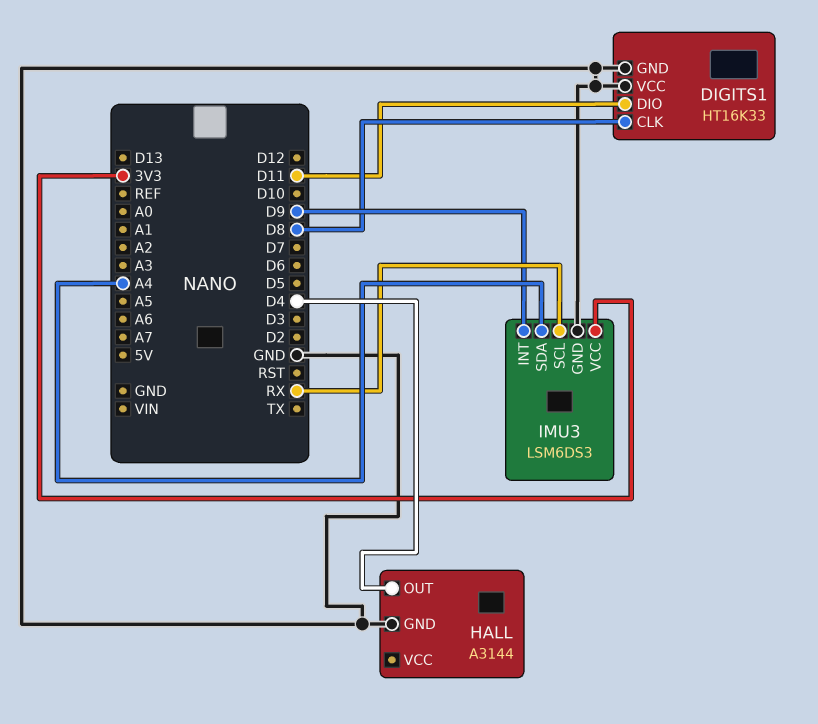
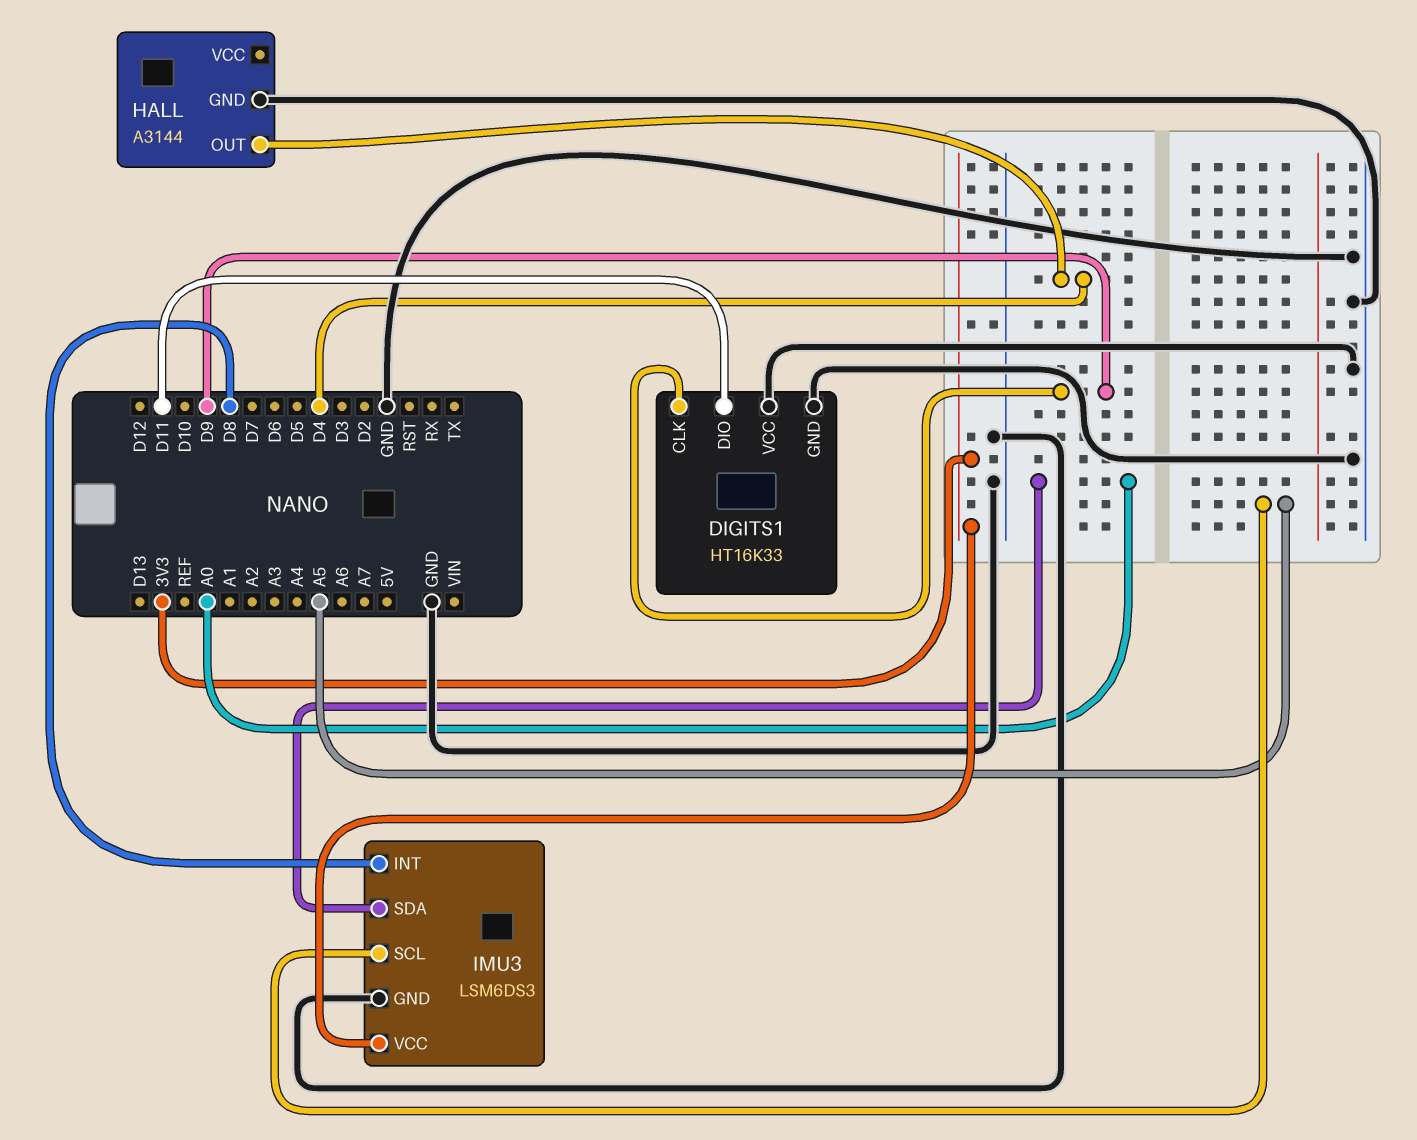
DIGITS1 pin CLK: D8 -> D9
IMU3 pin INT: D9 -> D8
IMU3 pin SCL: RX -> A5
IMU3 pin SDA: A4 -> A0

